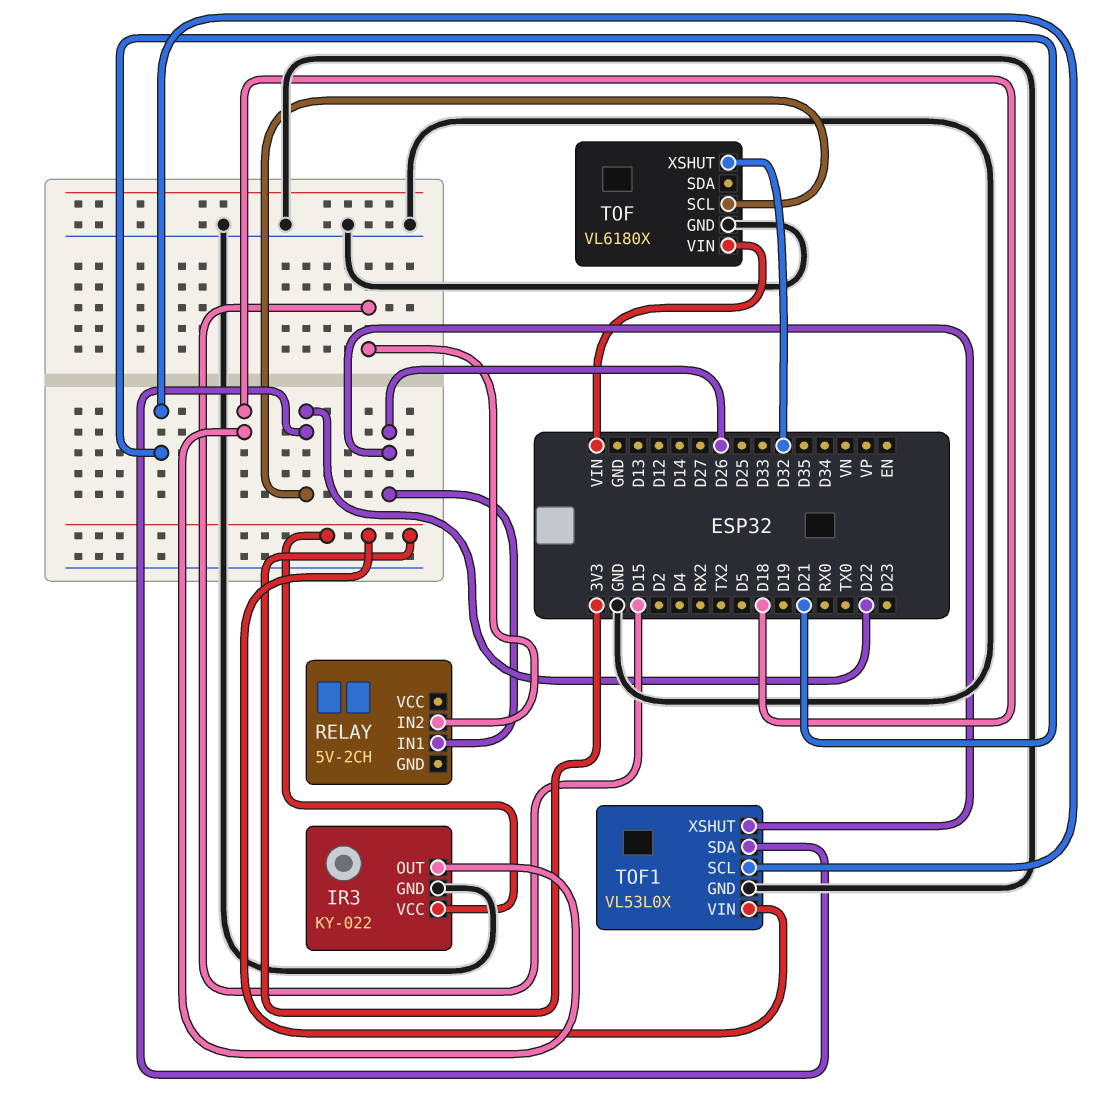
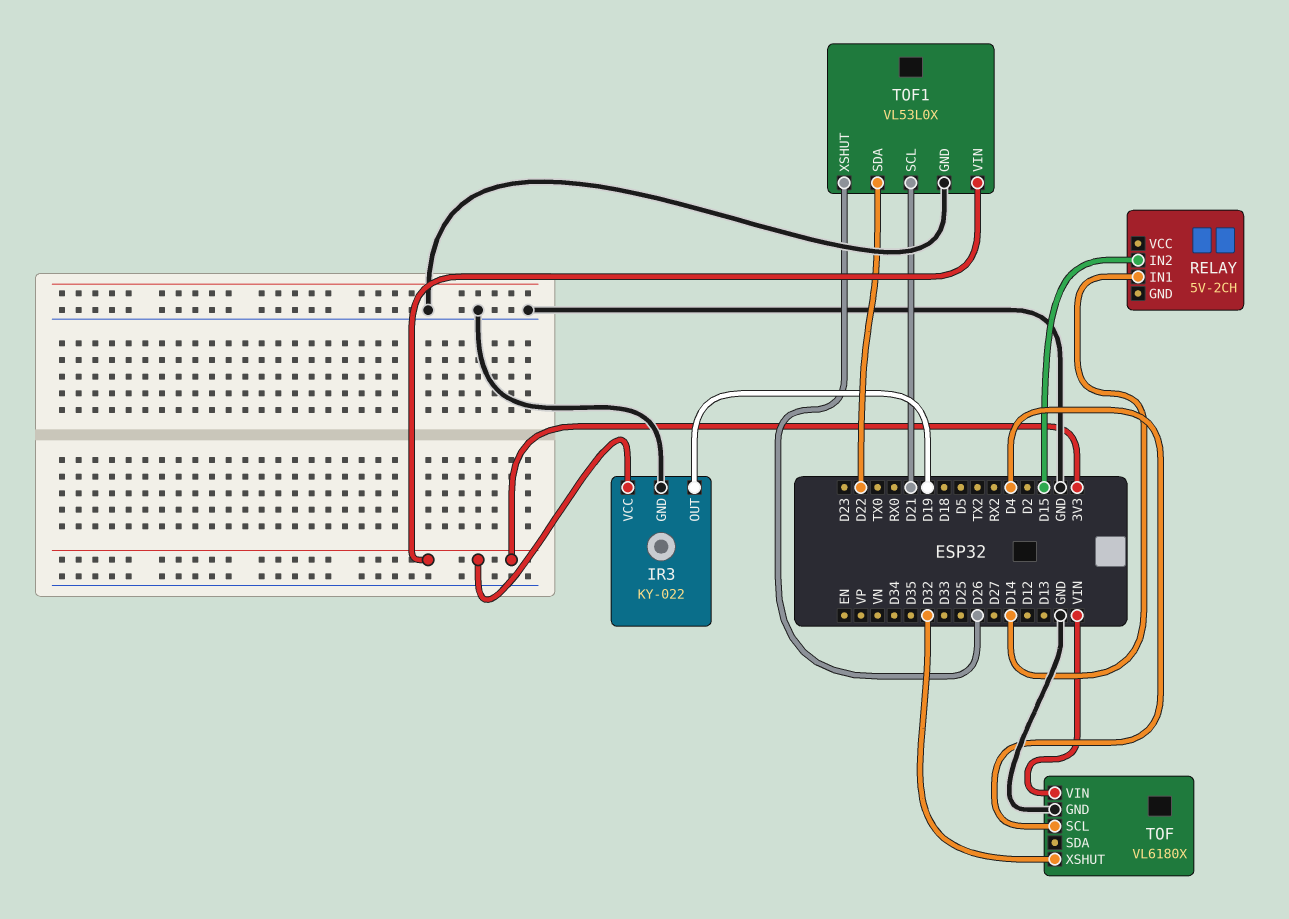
IR3 pin OUT: D18 -> D19
RELAY pin IN1: D26 -> D14
TOF pin SCL: D22 -> D4

